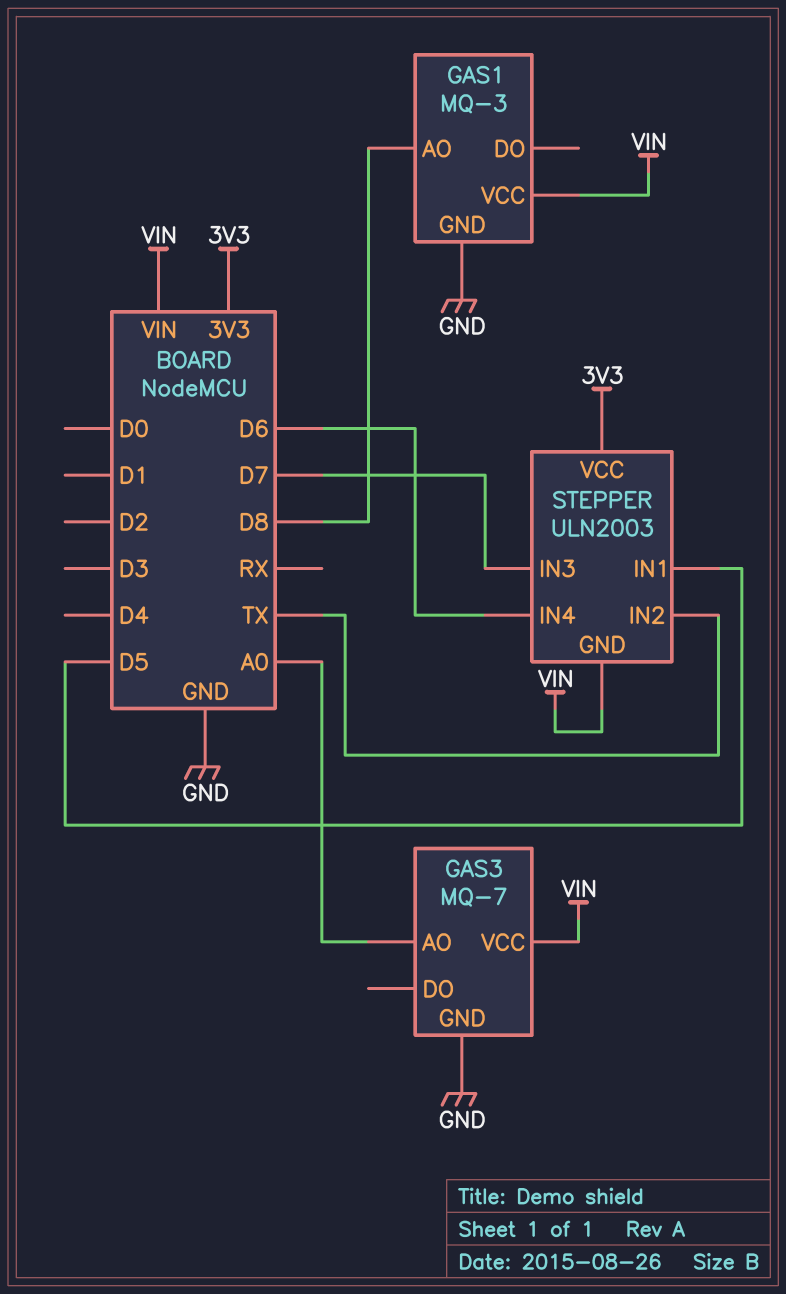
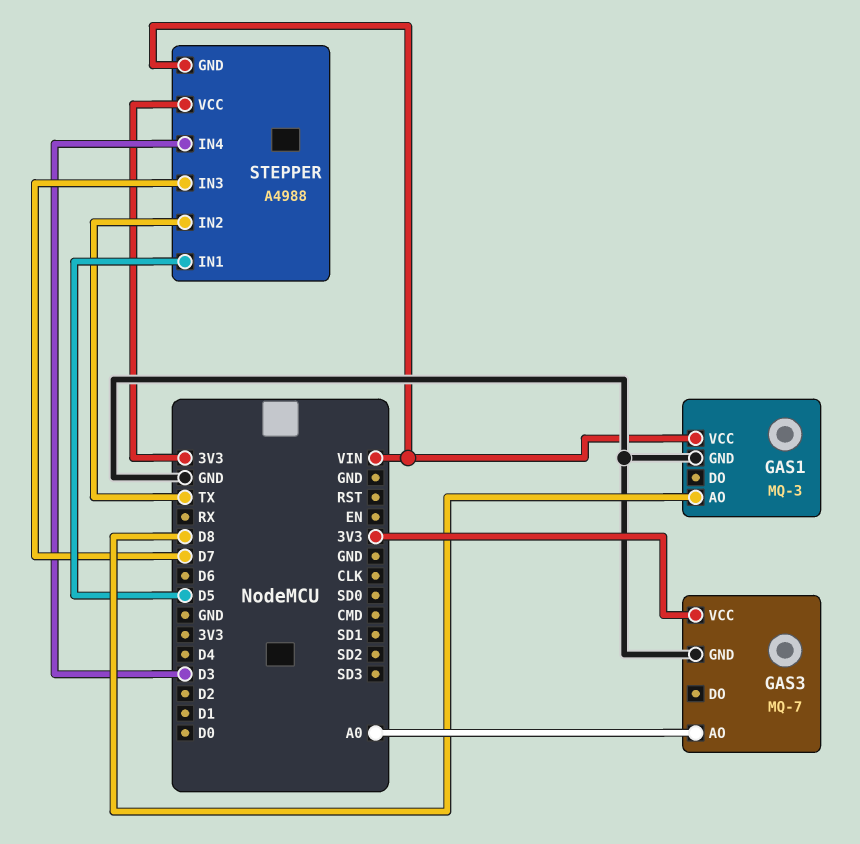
GAS3 pin VCC: VIN -> 3V3
STEPPER: ULN2003 -> A4988
STEPPER pin IN4: D6 -> D3

